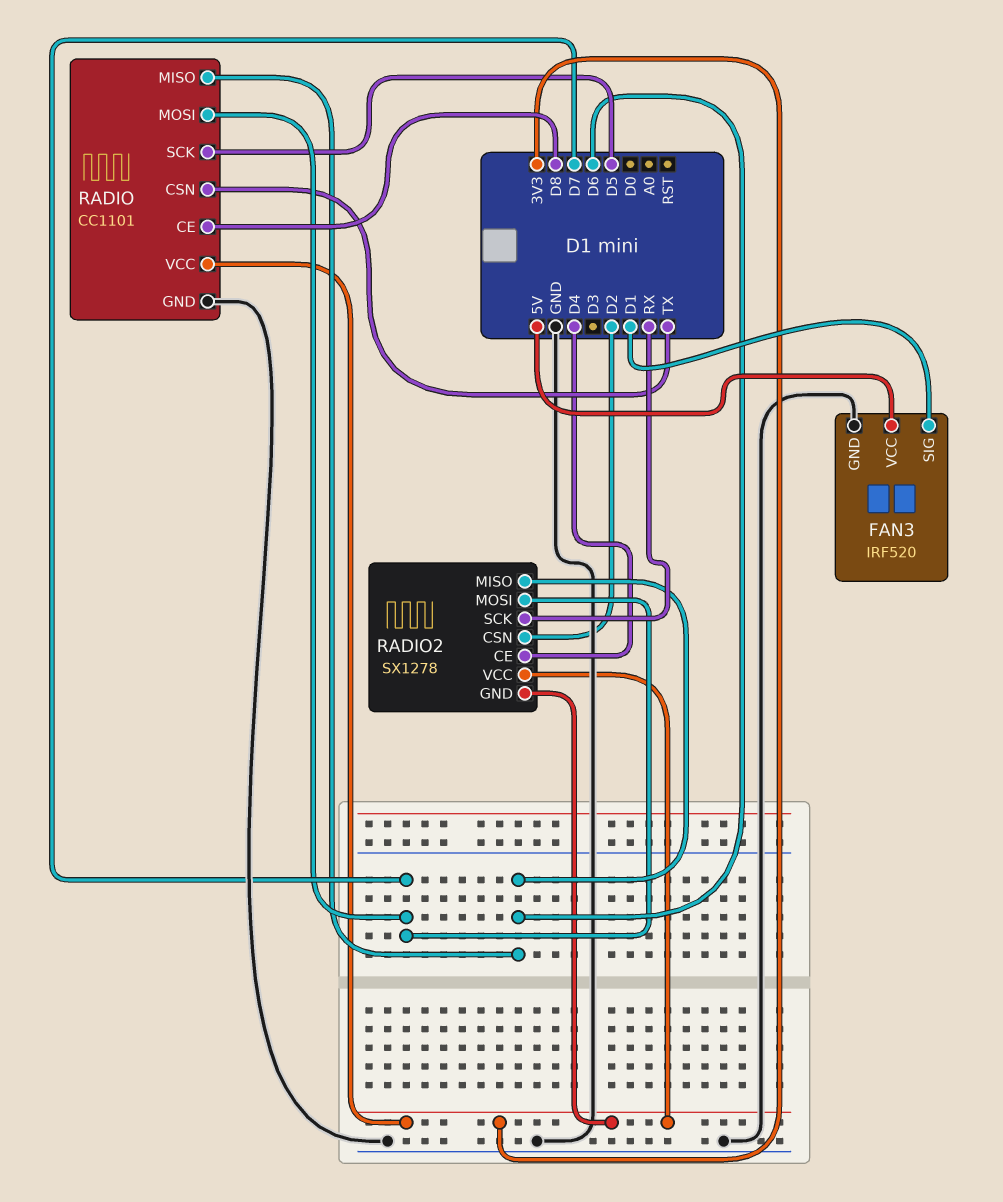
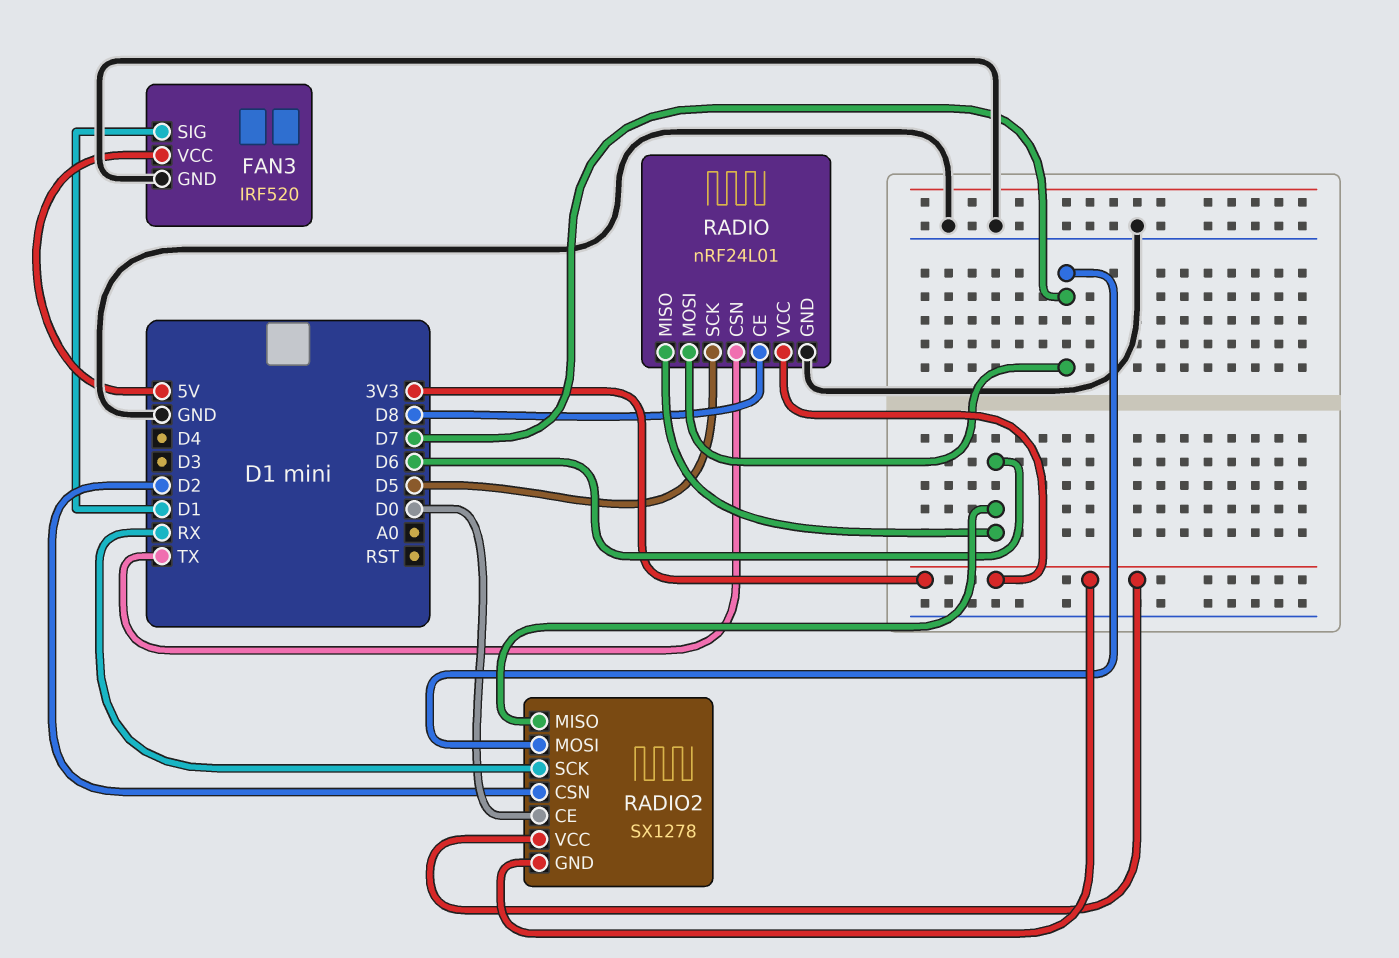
RADIO: CC1101 -> nRF24L01
RADIO2 pin CE: D4 -> D0

